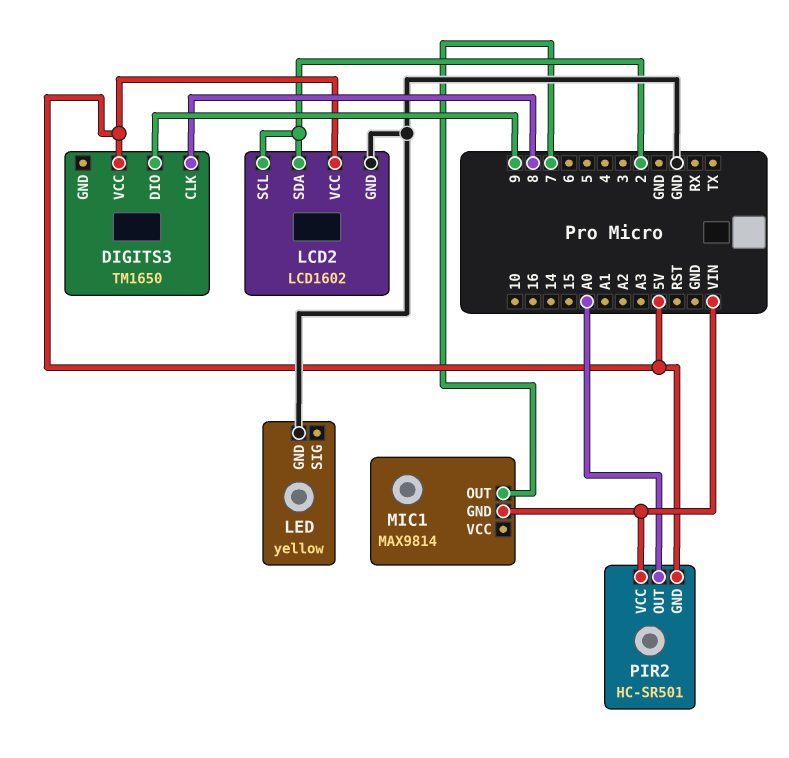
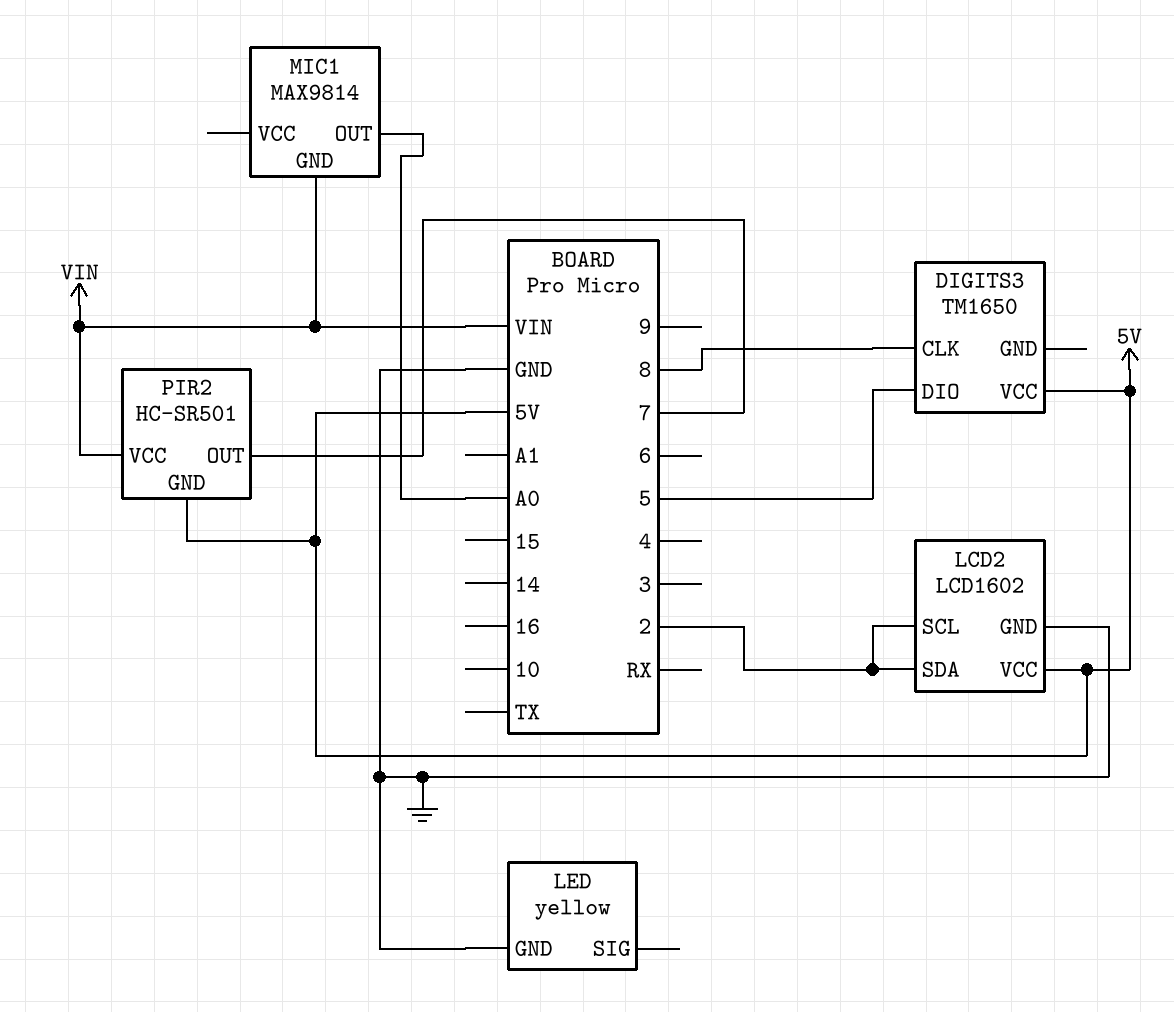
DIGITS3 pin DIO: 9 -> 5
MIC1 pin OUT: 7 -> A0
PIR2 pin OUT: A0 -> 7

